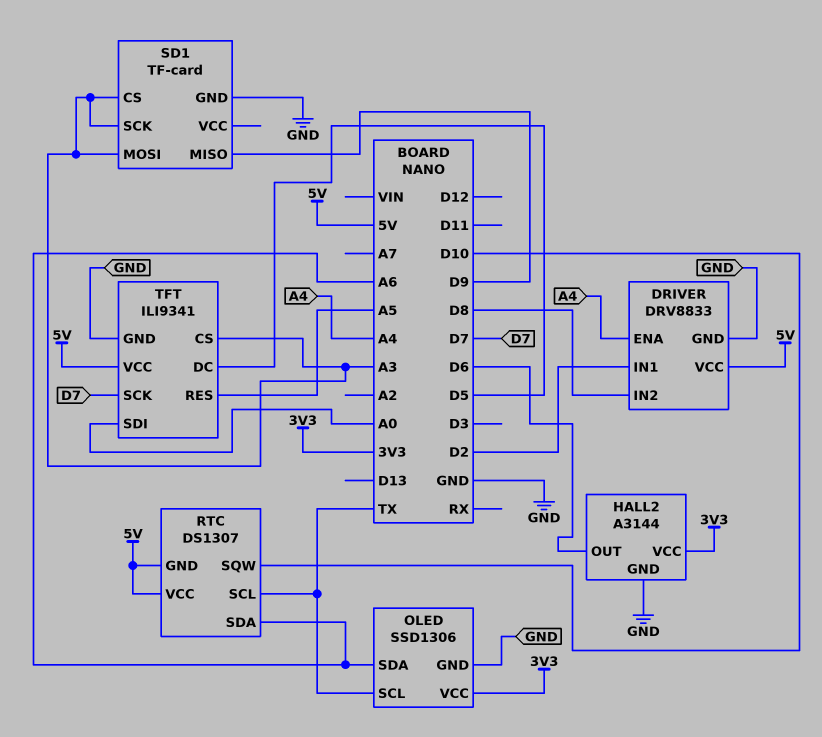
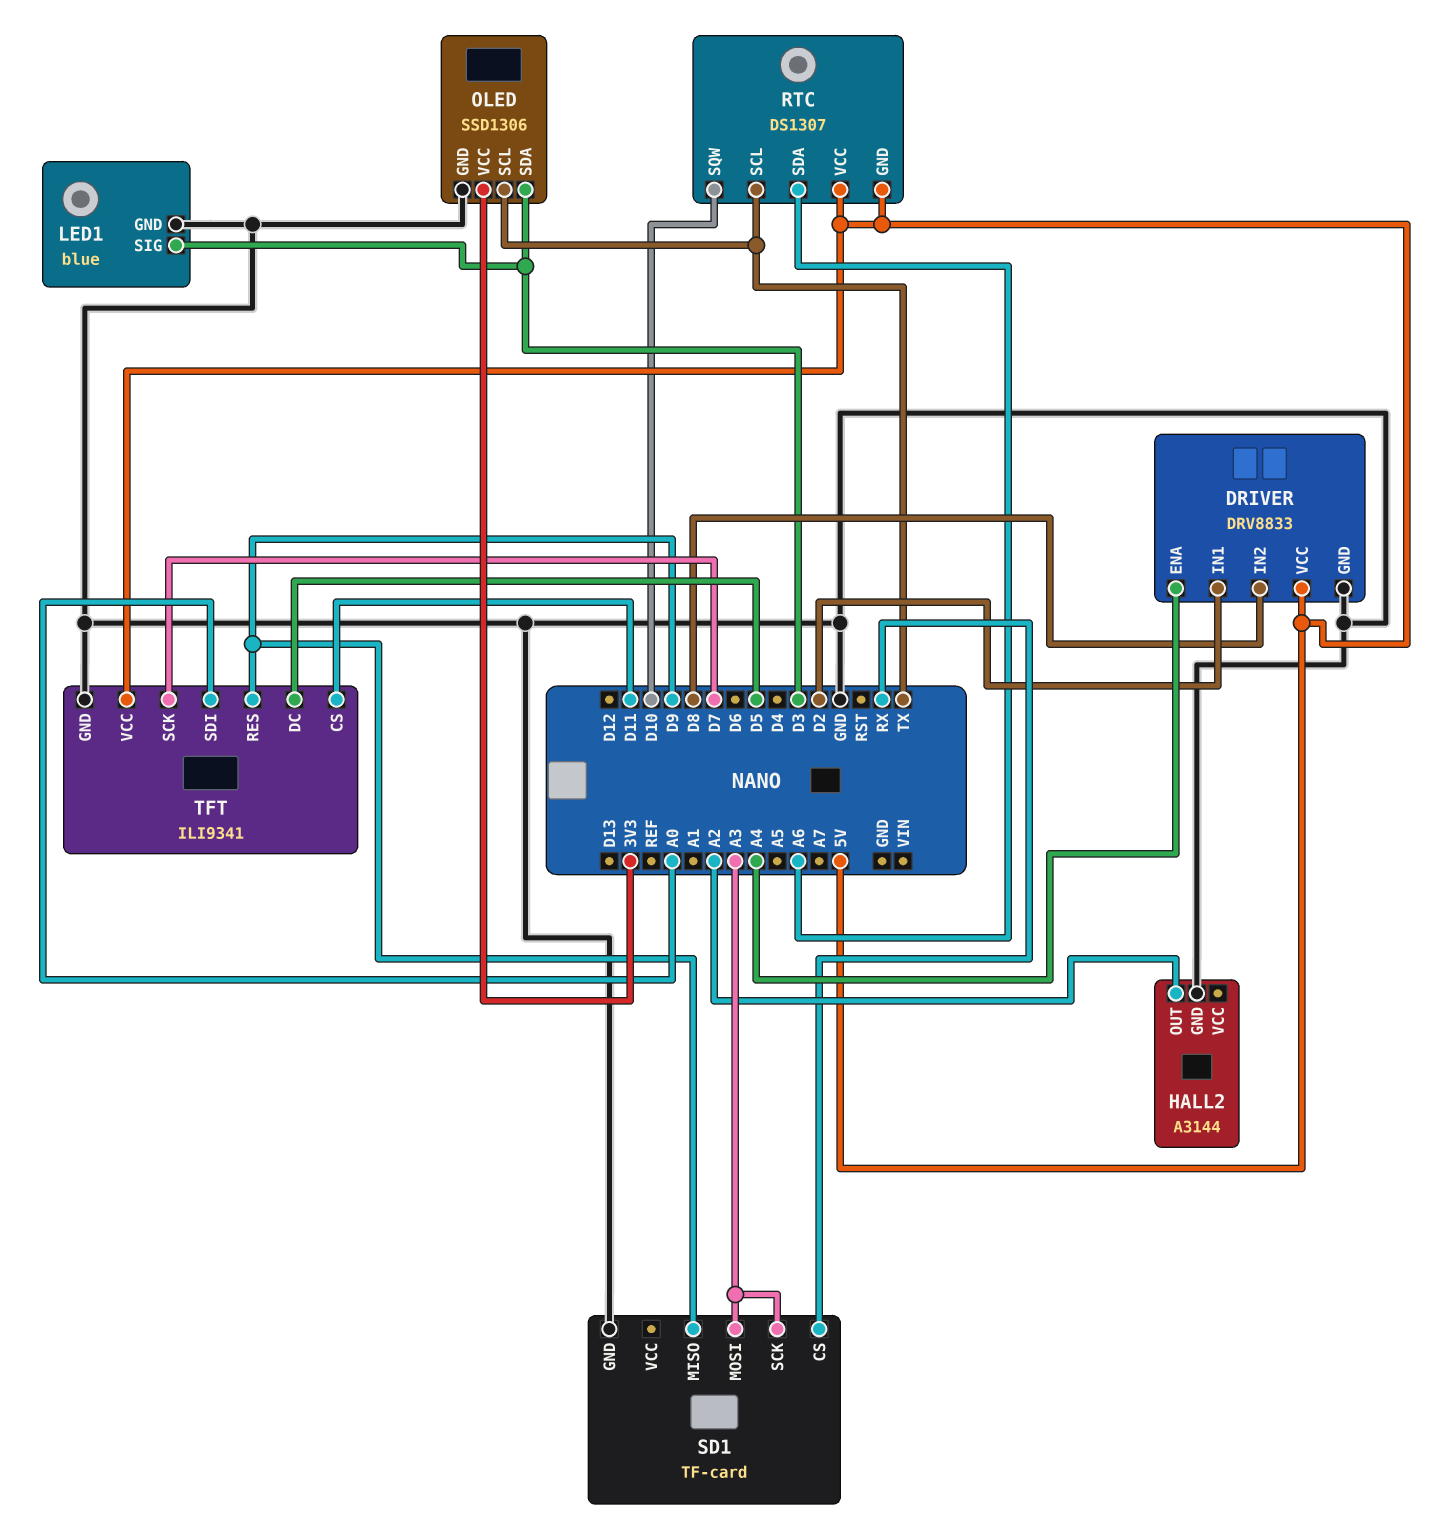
HALL2 pin OUT: D6 -> A2
HALL2 pin VCC: 3V3 -> none
LED1: none -> blue
LED1 pin GND: none -> GND
LED1 pin SIG: none -> D3
OLED pin SDA: A6 -> D3
SD1 pin CS: A3 -> RX
TFT pin CS: A3 -> D11
TFT pin RES: A5 -> D9

